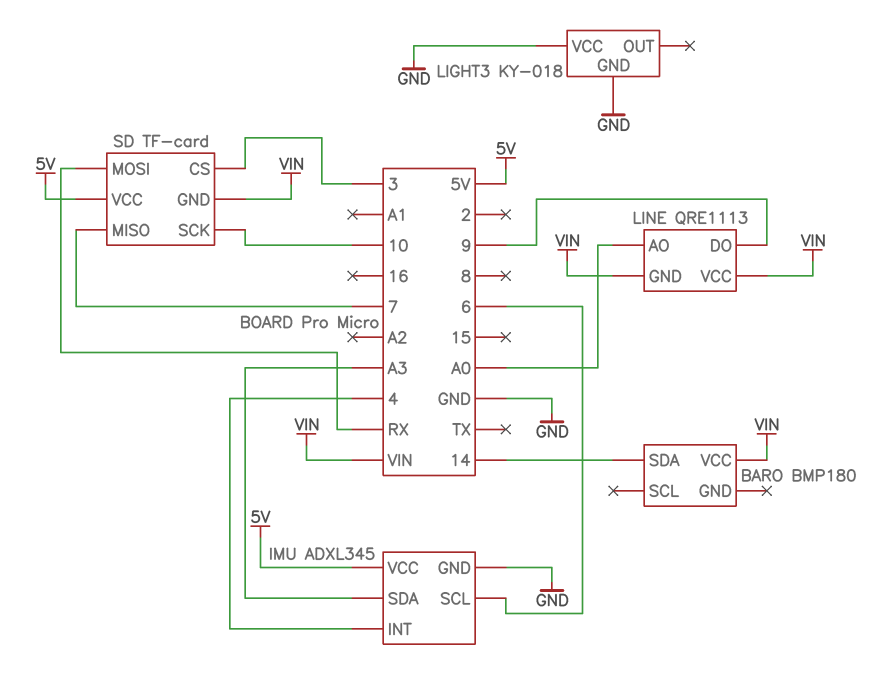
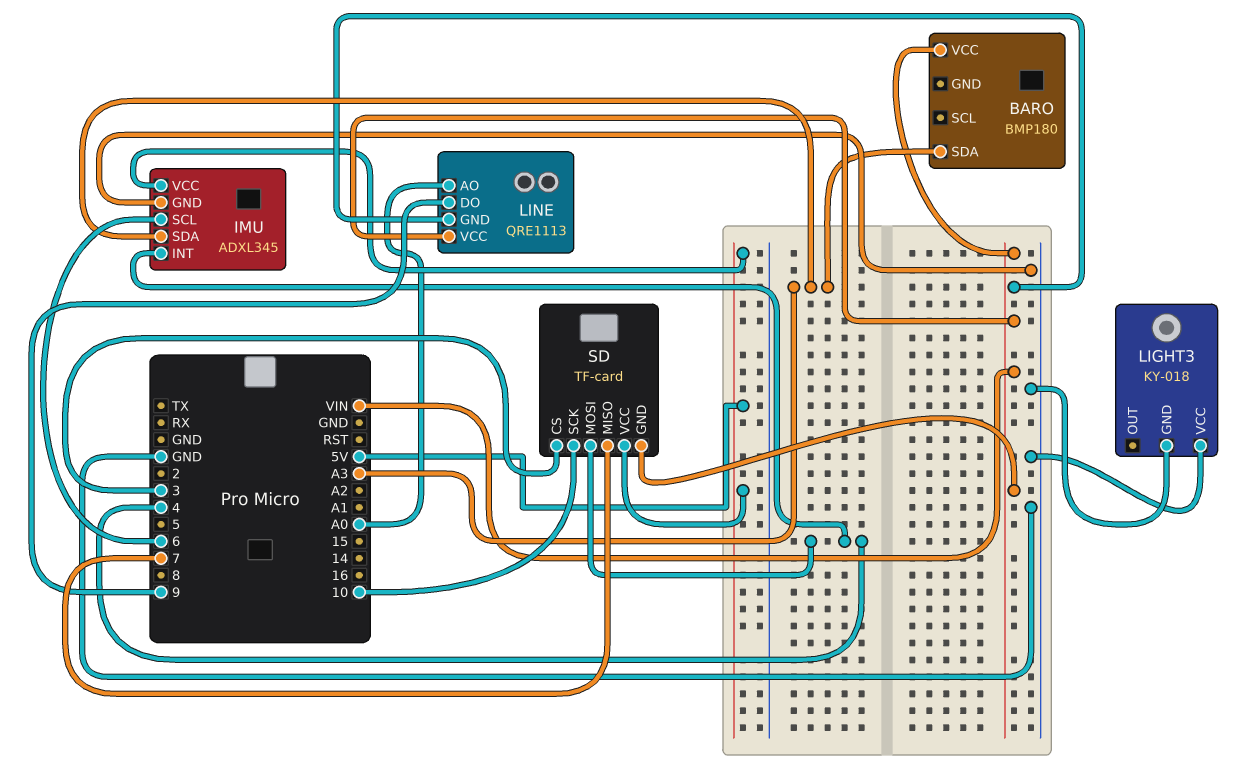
BARO pin SDA: 14 -> A3
SD pin MOSI: RX -> 4

